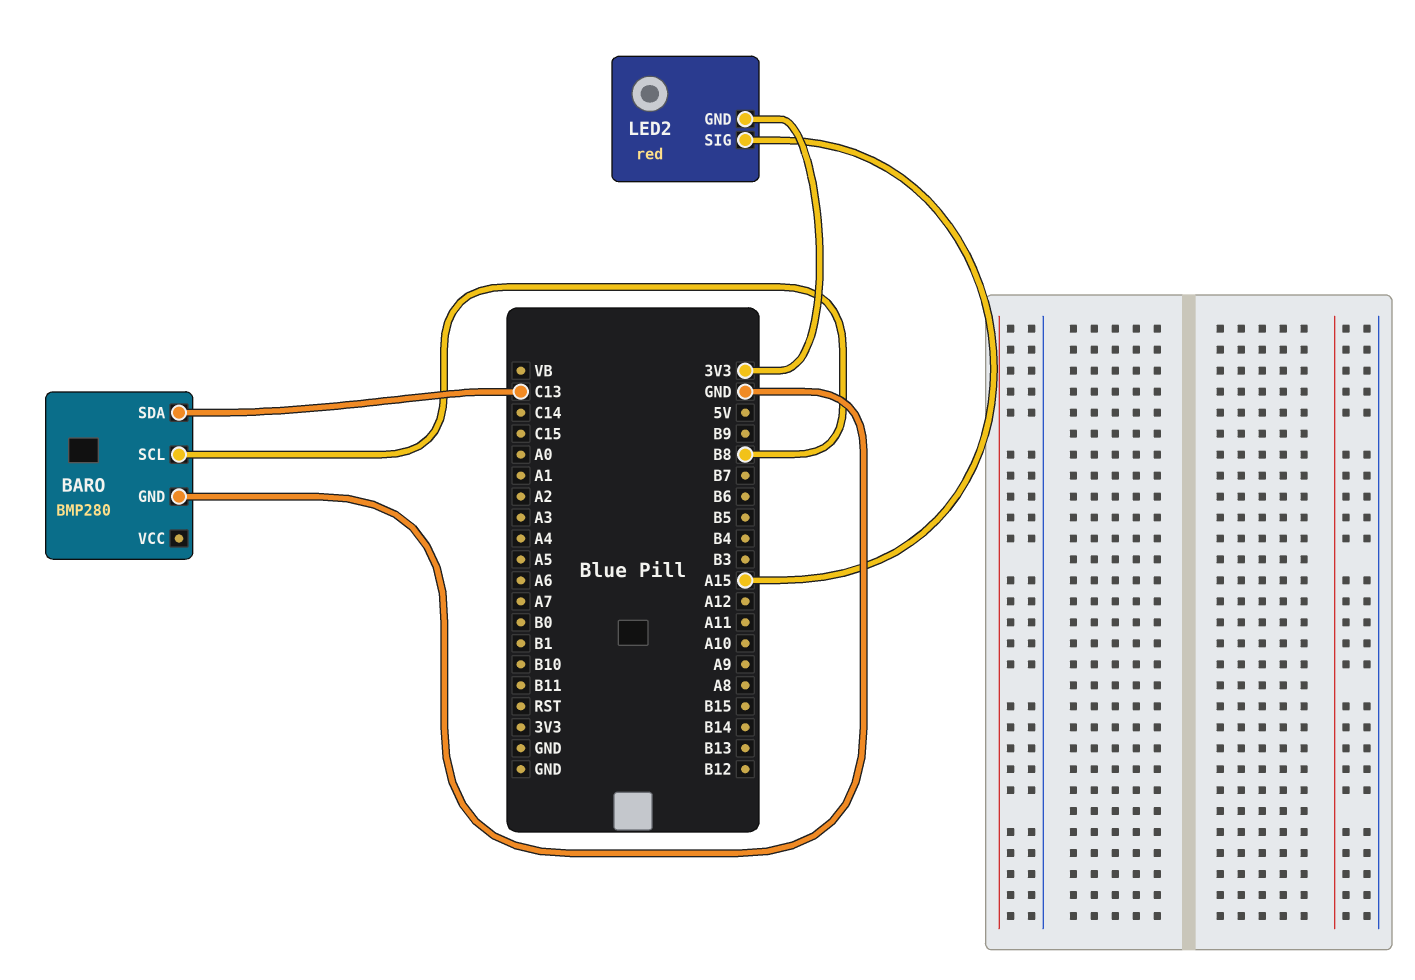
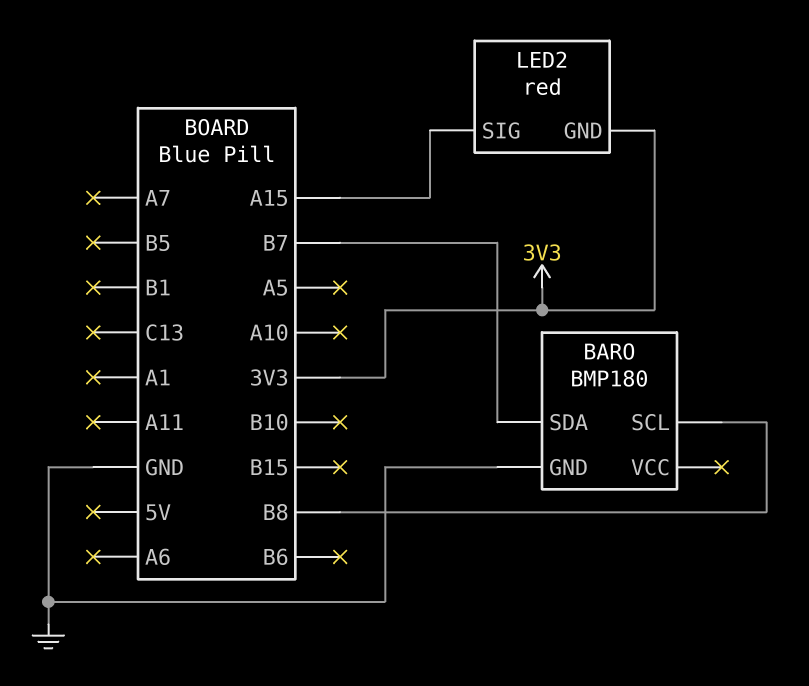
BARO: BMP280 -> BMP180
BARO pin SDA: C13 -> B7

